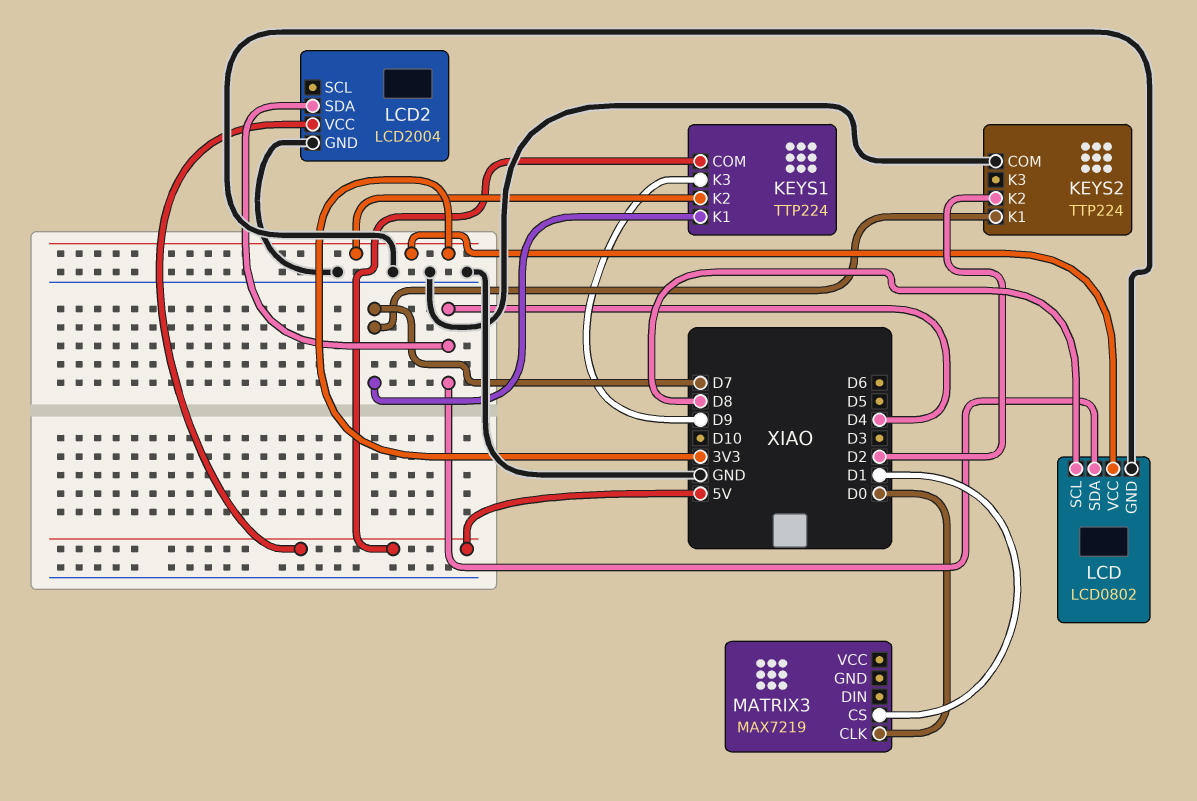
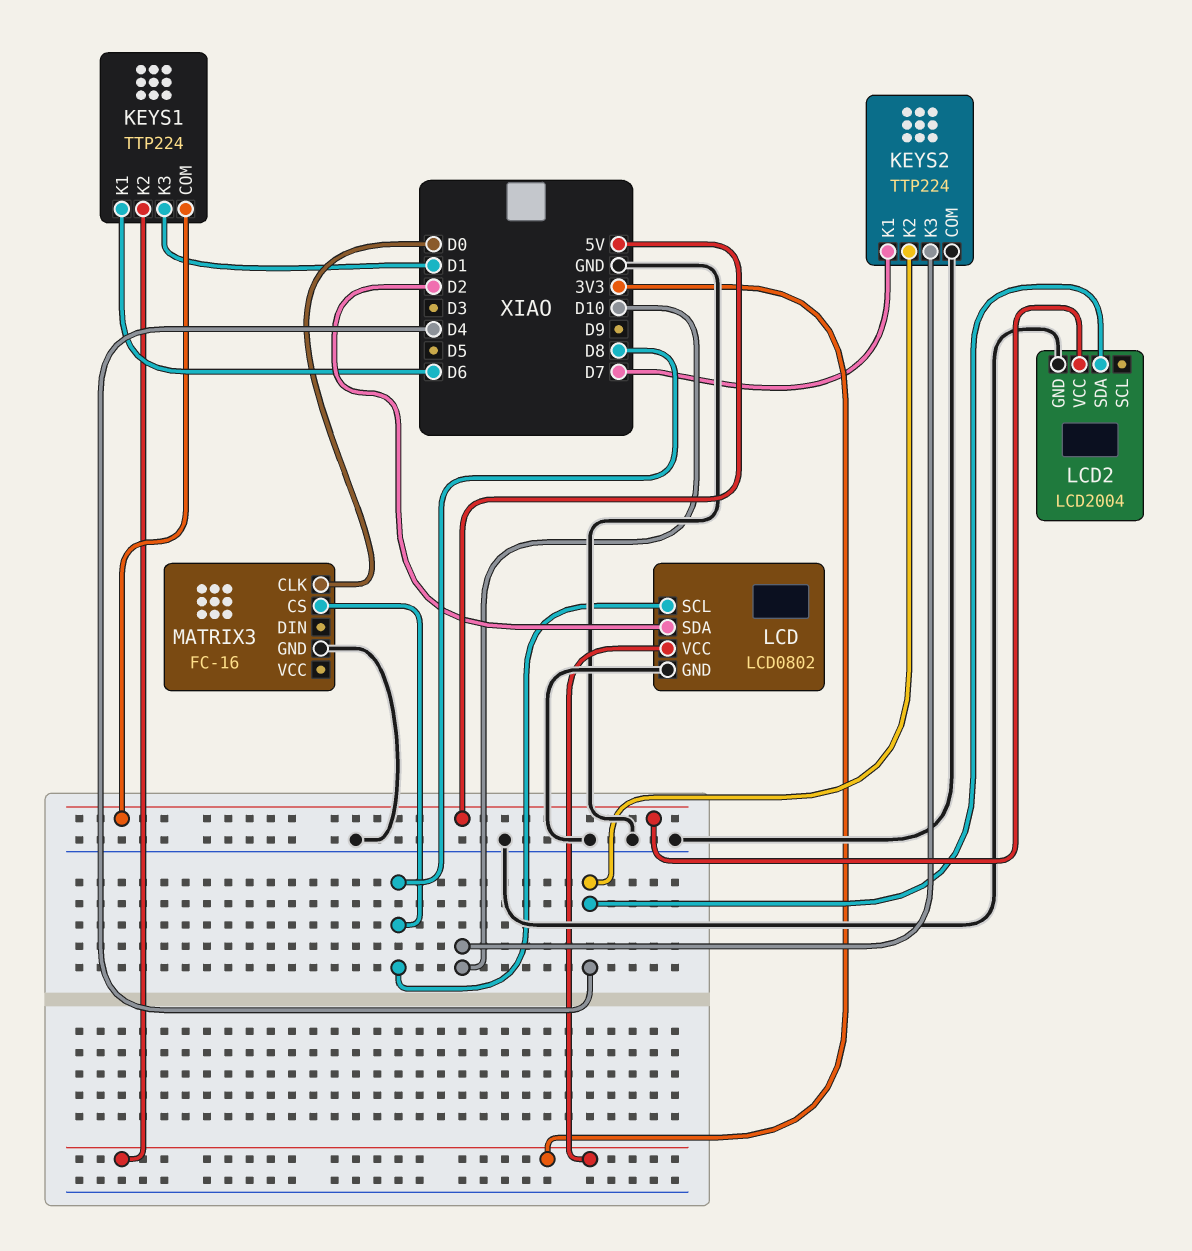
KEYS1 pin K1: D7 -> D6
KEYS1 pin K3: D9 -> D1
KEYS2 pin K2: D2 -> D4
KEYS2 pin K3: none -> D10
LCD pin SDA: D4 -> D2
MATRIX3: MAX7219 -> FC-16
MATRIX3 pin CS: D1 -> D8
MATRIX3 pin GND: none -> GND

